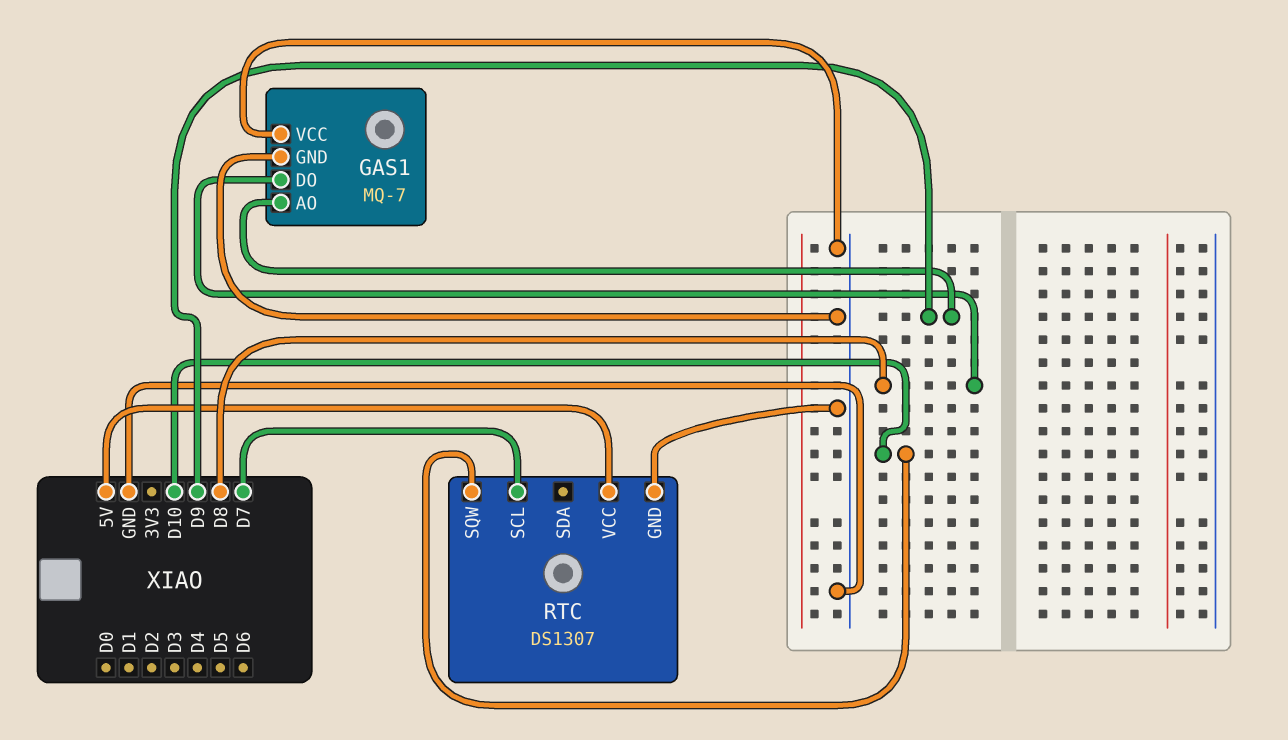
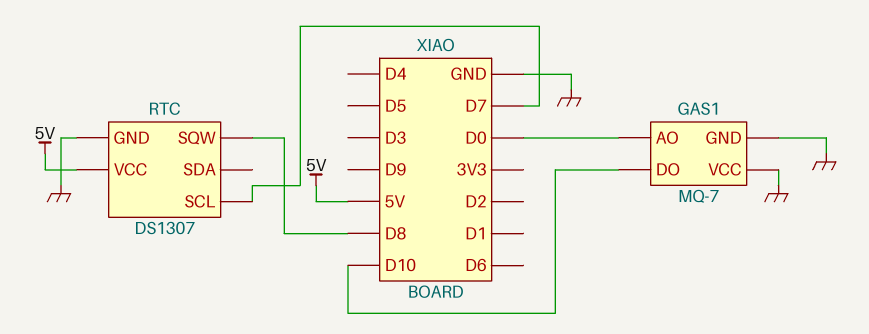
GAS1 pin AO: D9 -> D0
GAS1 pin DO: D8 -> D10
RTC pin SQW: D10 -> D8

